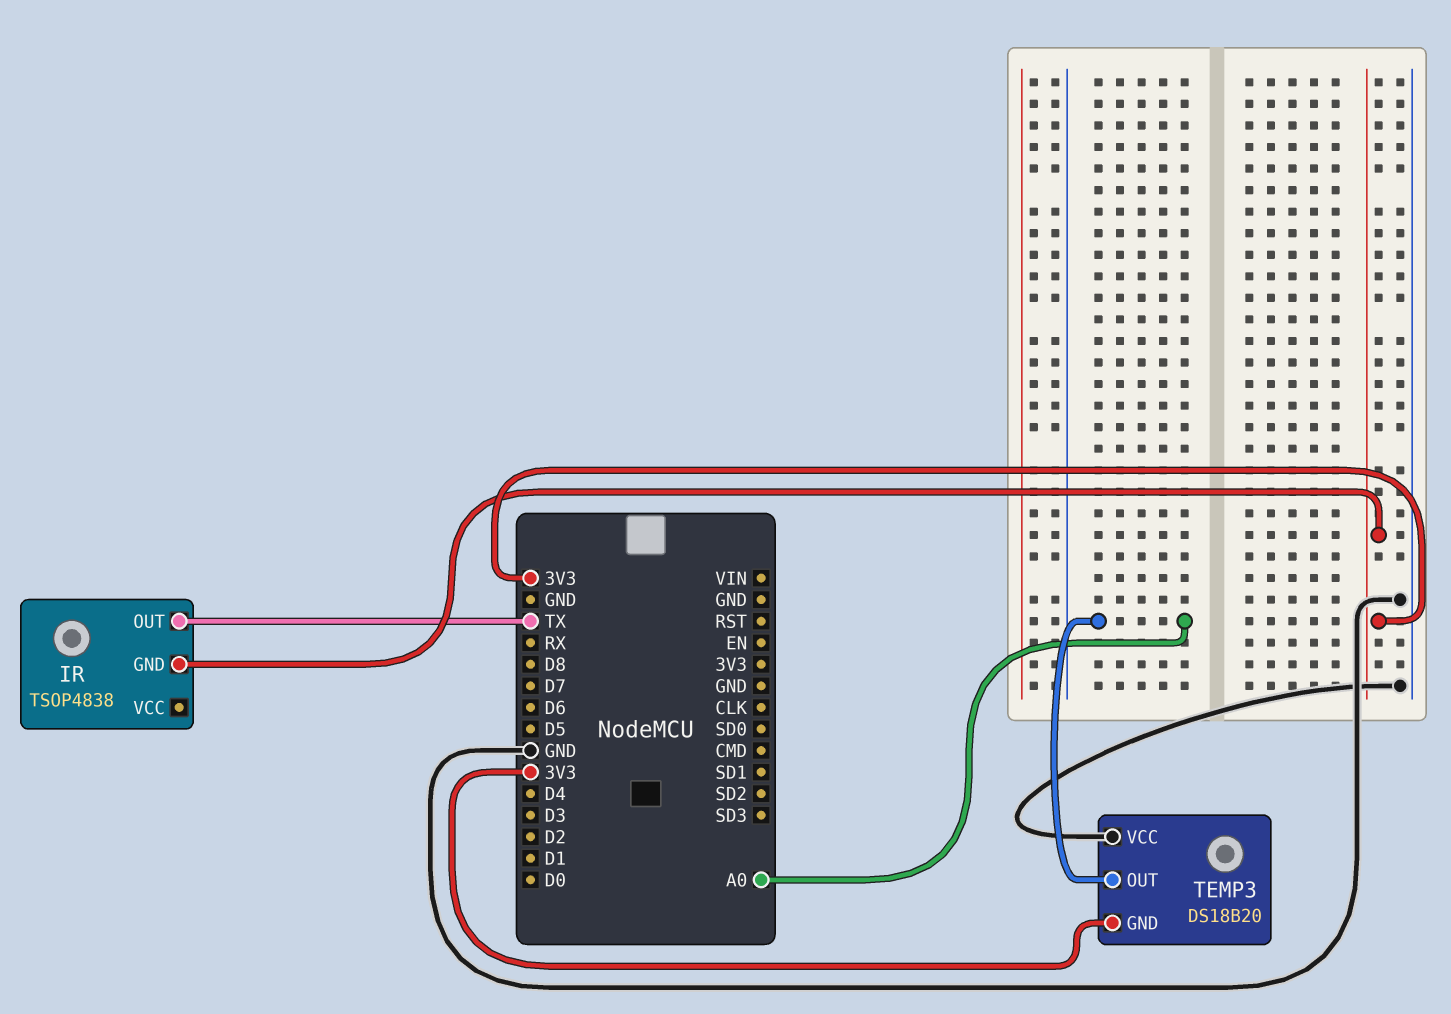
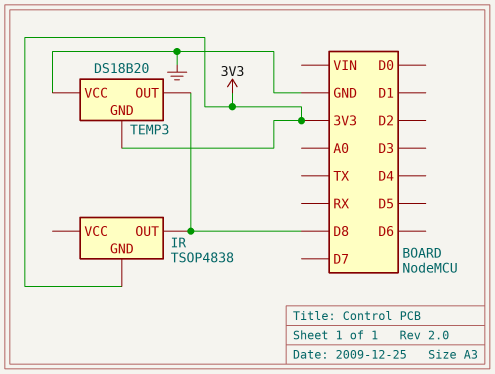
IR pin OUT: TX -> D8
TEMP3 pin OUT: A0 -> D8

